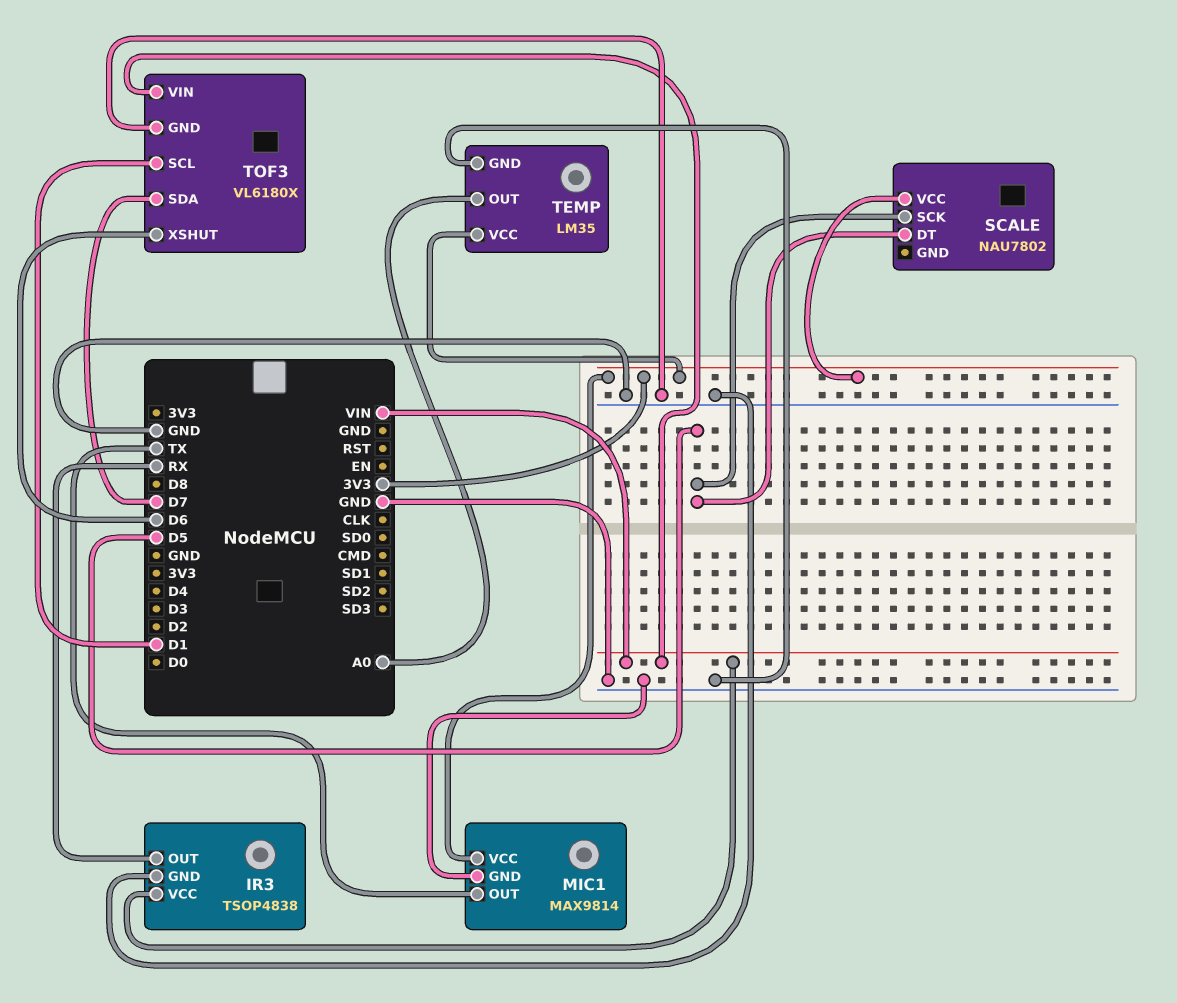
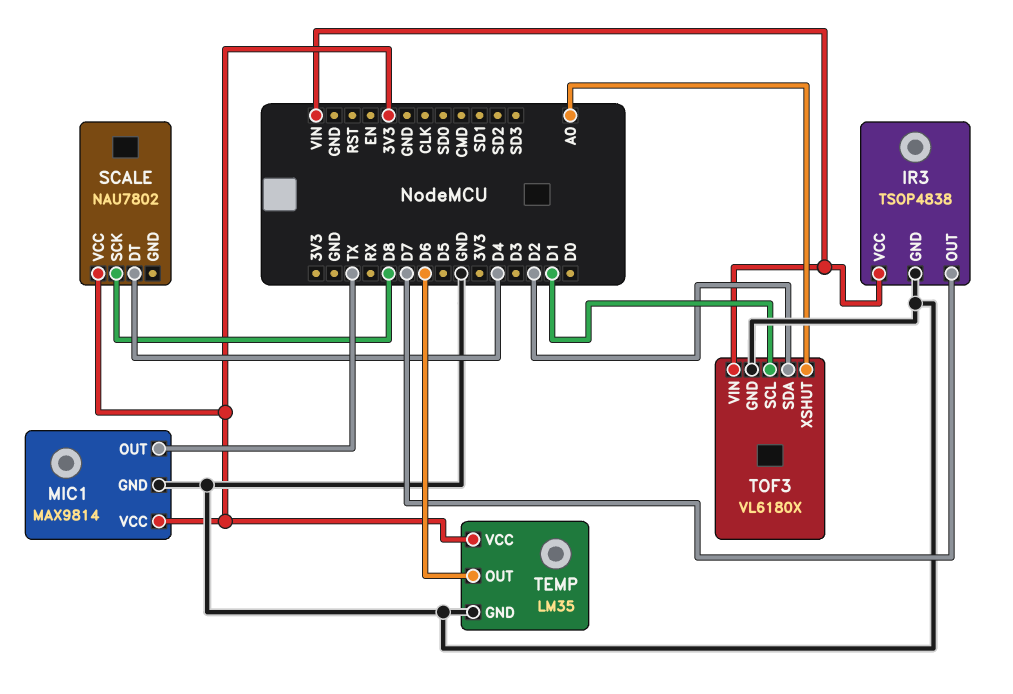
IR3 pin OUT: RX -> D7
SCALE pin DT: D5 -> D4
SCALE pin SCK: D5 -> D8
TEMP pin OUT: A0 -> D6
TOF3 pin SDA: D7 -> D2
TOF3 pin XSHUT: D6 -> A0

